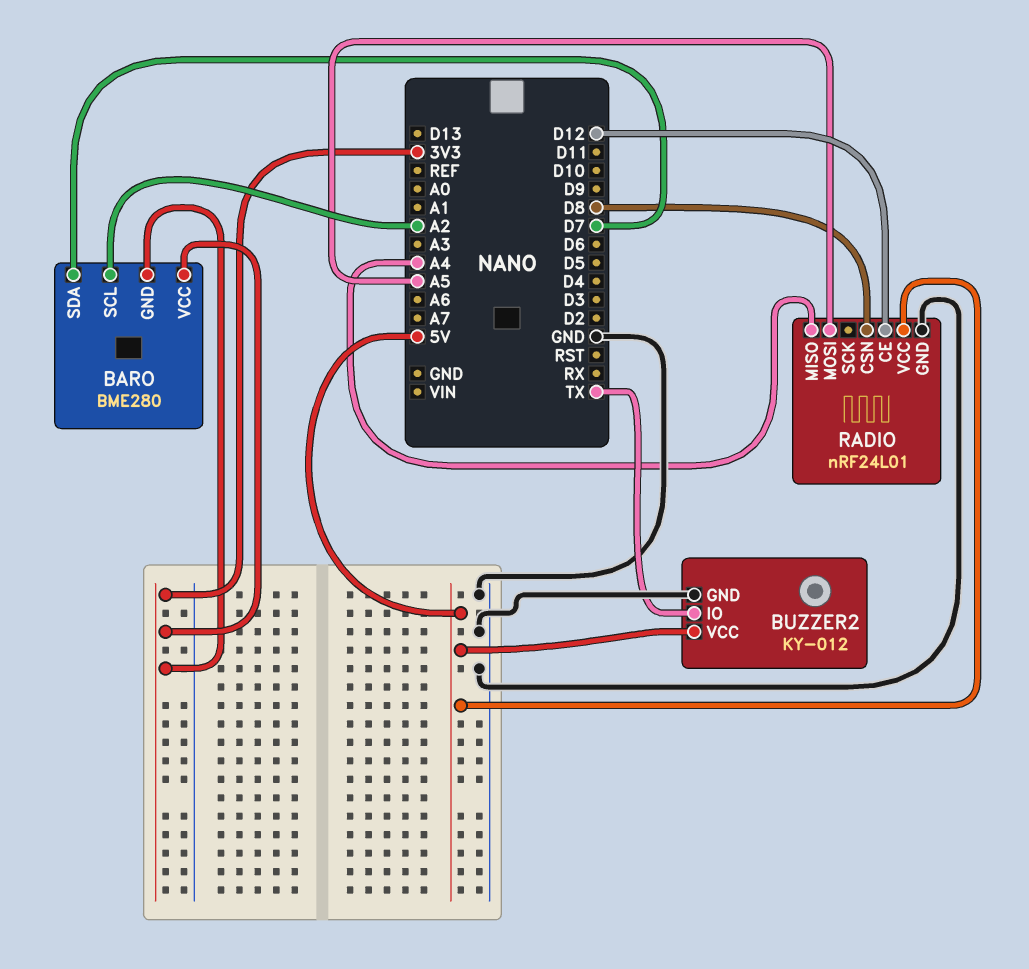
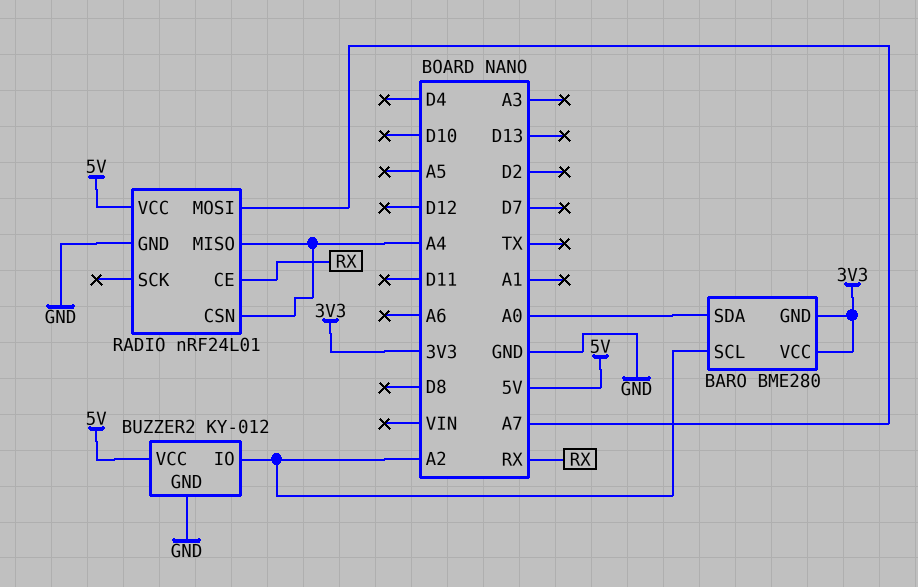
BARO pin SDA: D7 -> A0
BUZZER2 pin IO: TX -> A2
RADIO pin CE: D12 -> RX
RADIO pin CSN: D8 -> A4
RADIO pin MOSI: A5 -> A7

